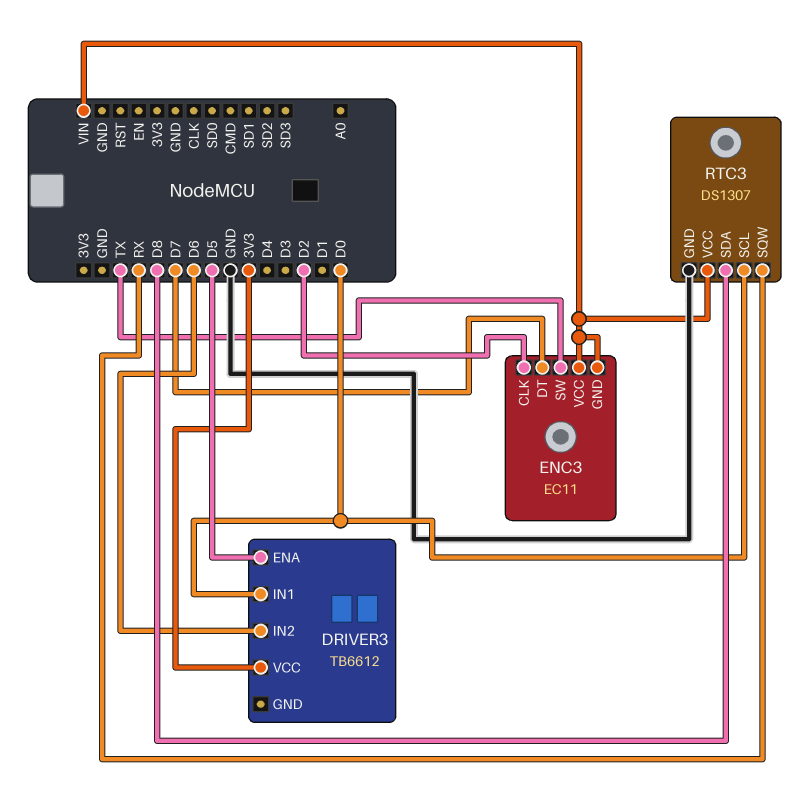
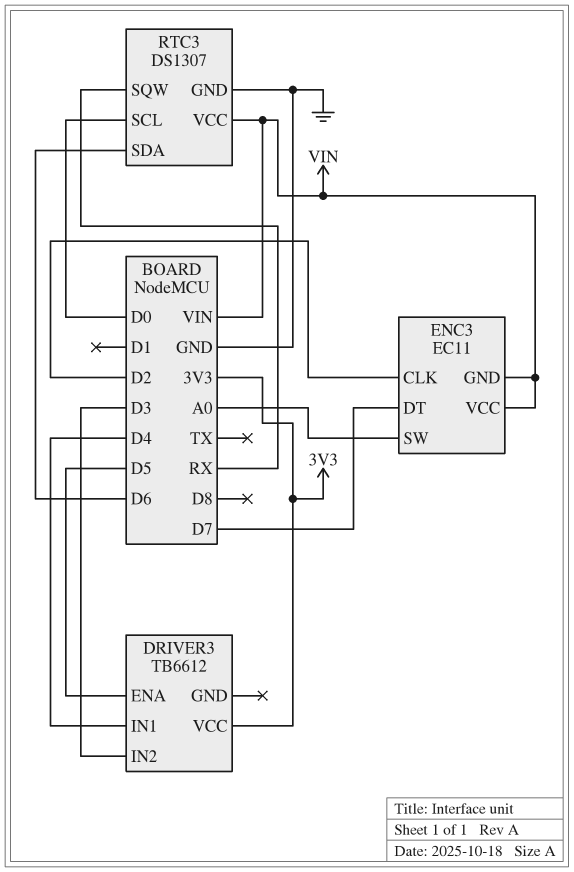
DRIVER3 pin IN1: D0 -> D4
DRIVER3 pin IN2: D6 -> D3
ENC3 pin SW: TX -> A0
RTC3 pin SDA: D8 -> D6

